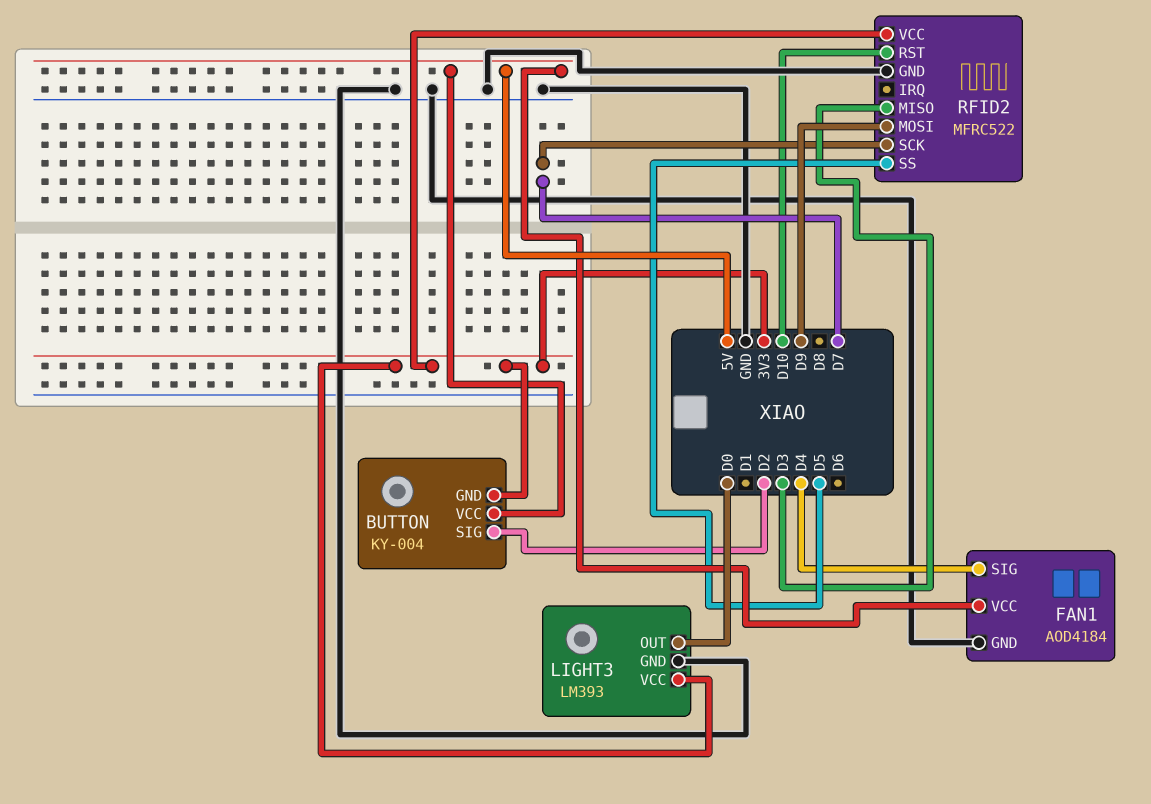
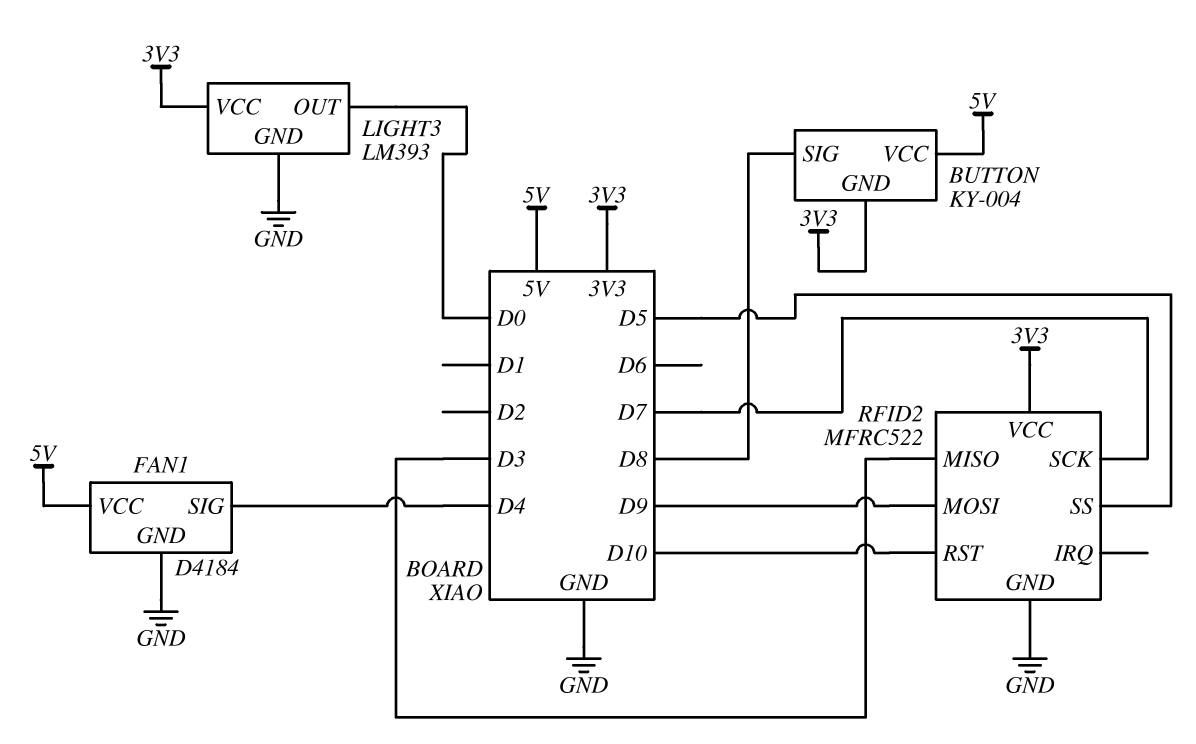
BUTTON pin SIG: D2 -> D8
FAN1: AOD4184 -> D4184

